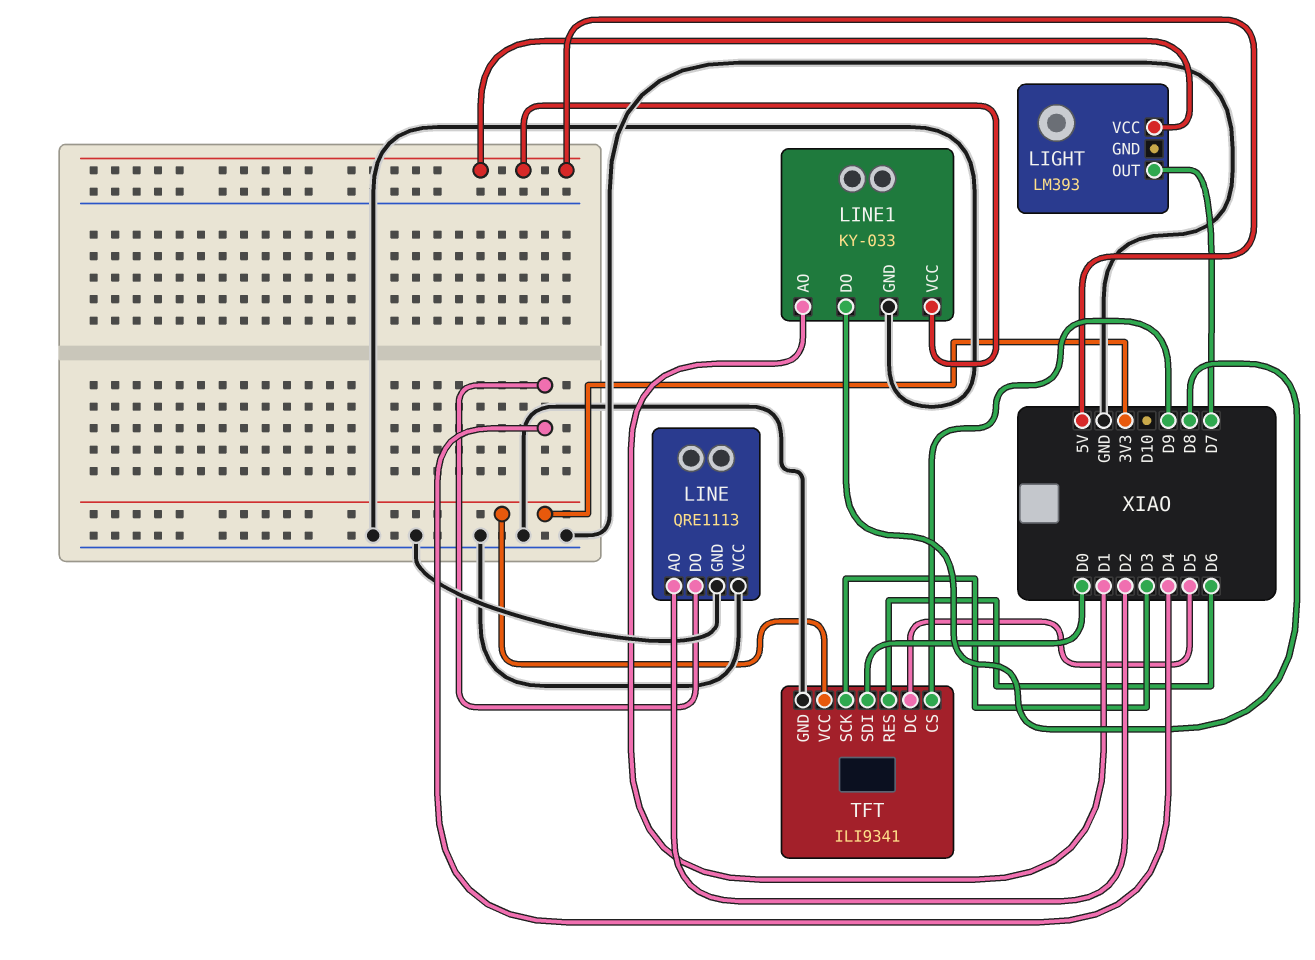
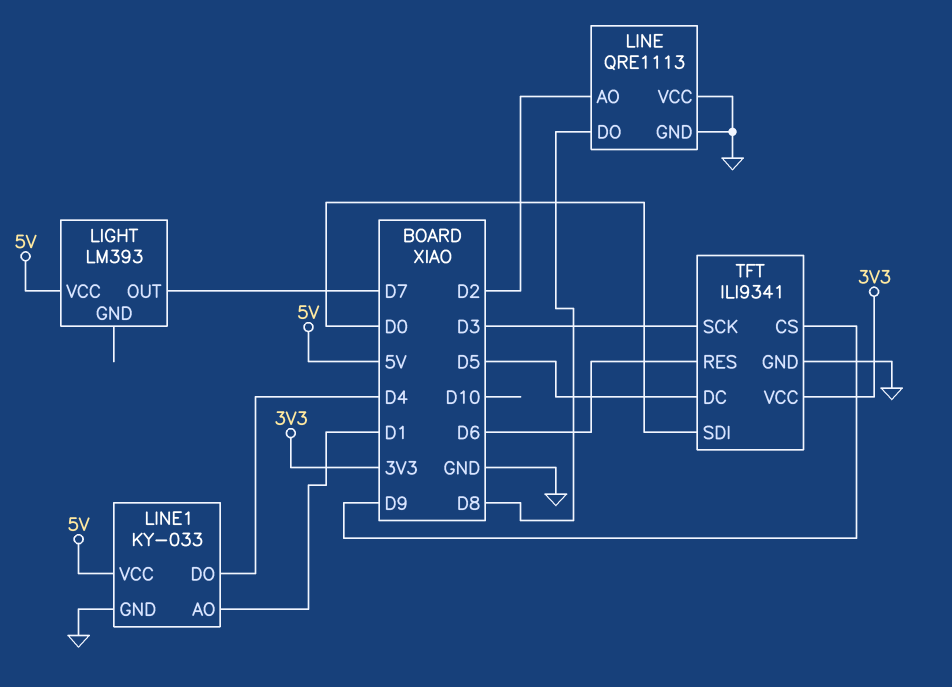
LINE pin DO: D4 -> D8
LINE1 pin DO: D8 -> D4

